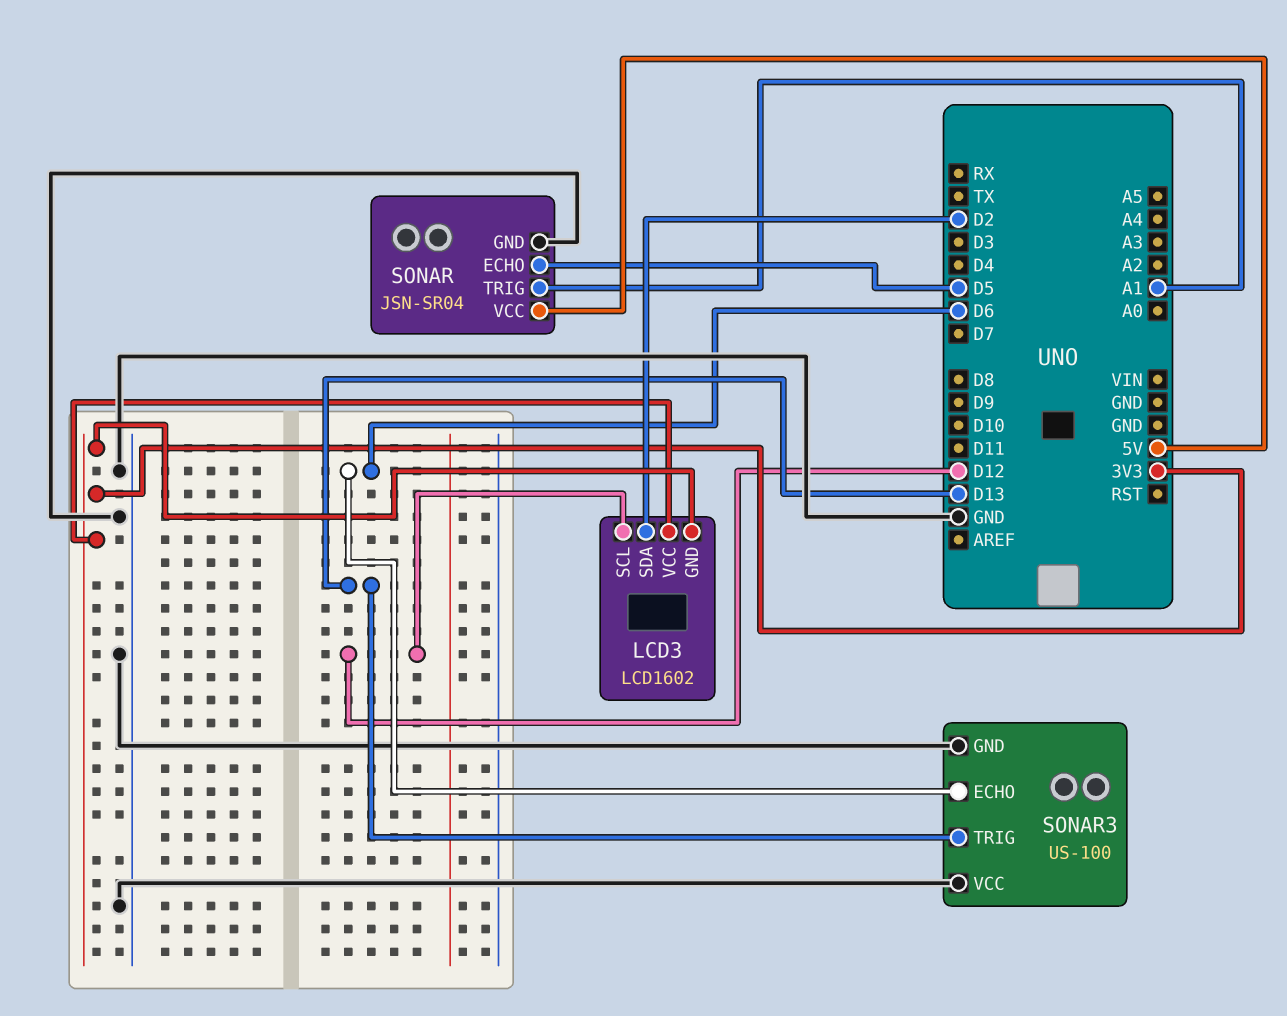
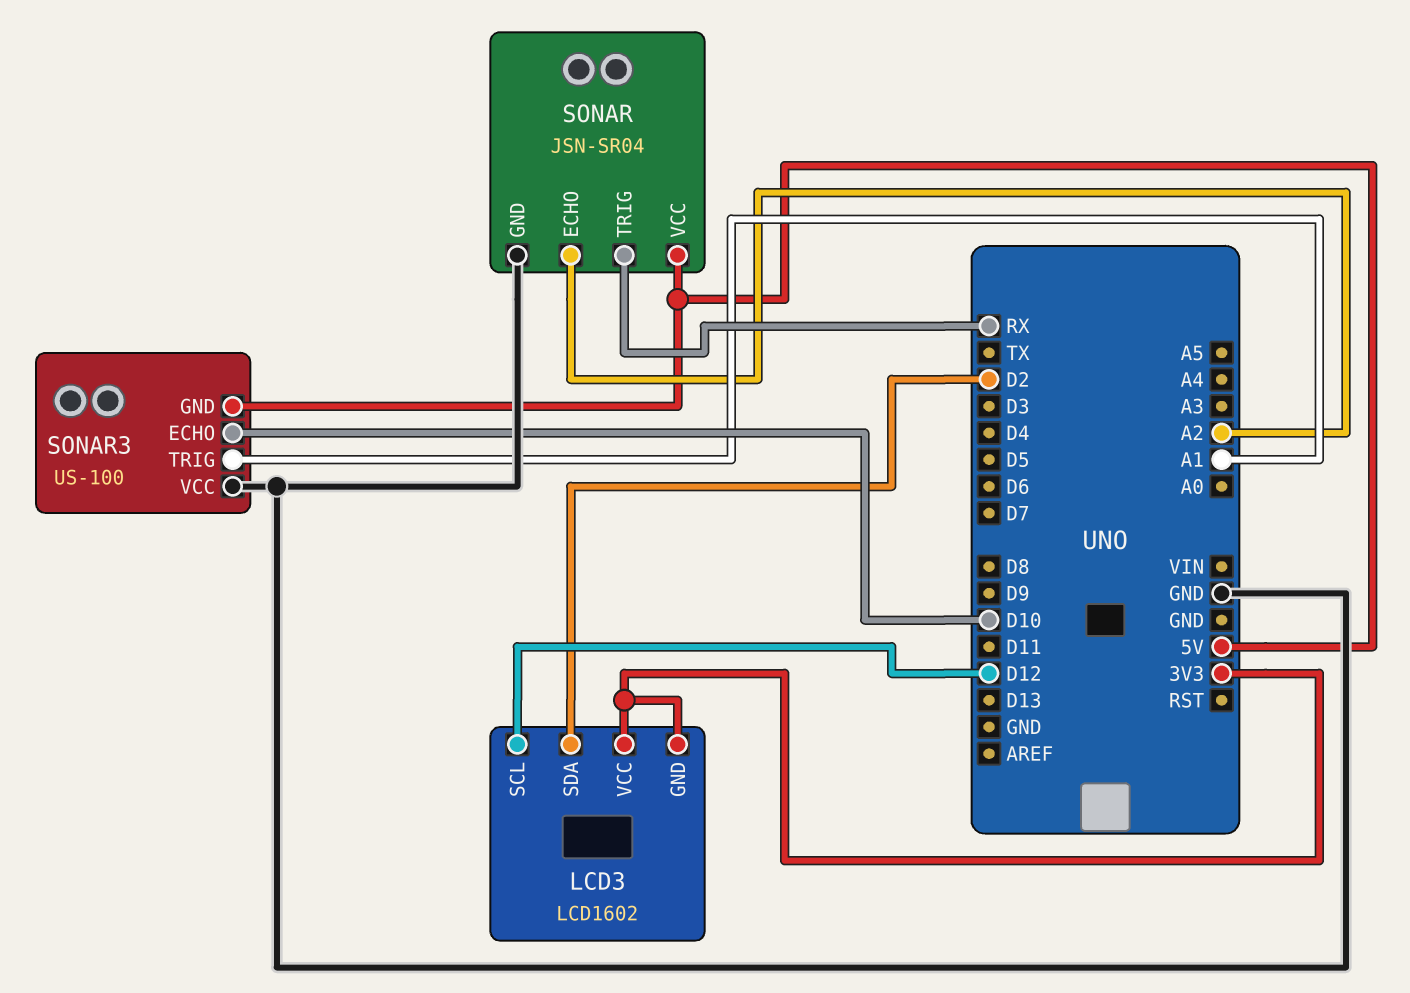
SONAR pin ECHO: D5 -> A2
SONAR pin TRIG: A1 -> RX
SONAR3 pin ECHO: D6 -> D10
SONAR3 pin GND: GND -> 5V
SONAR3 pin TRIG: D13 -> A1

